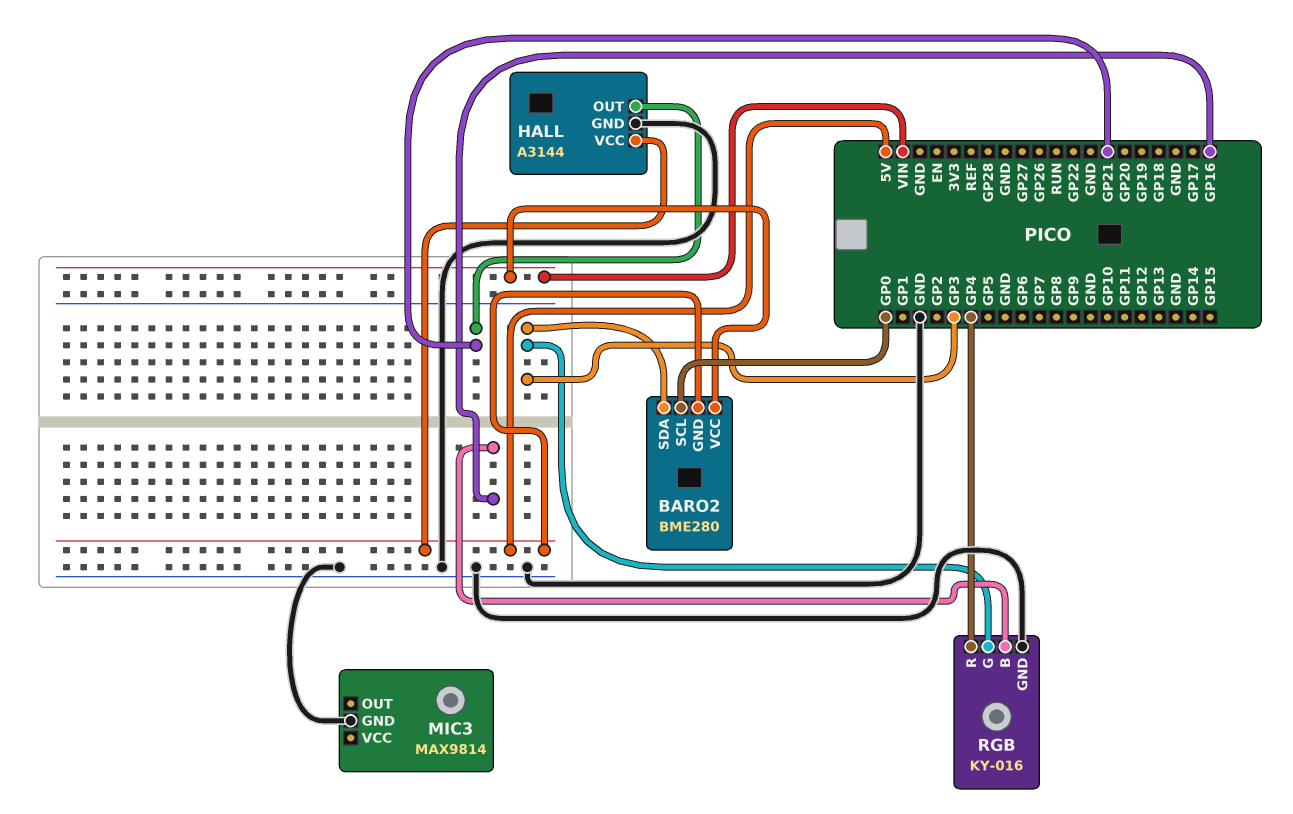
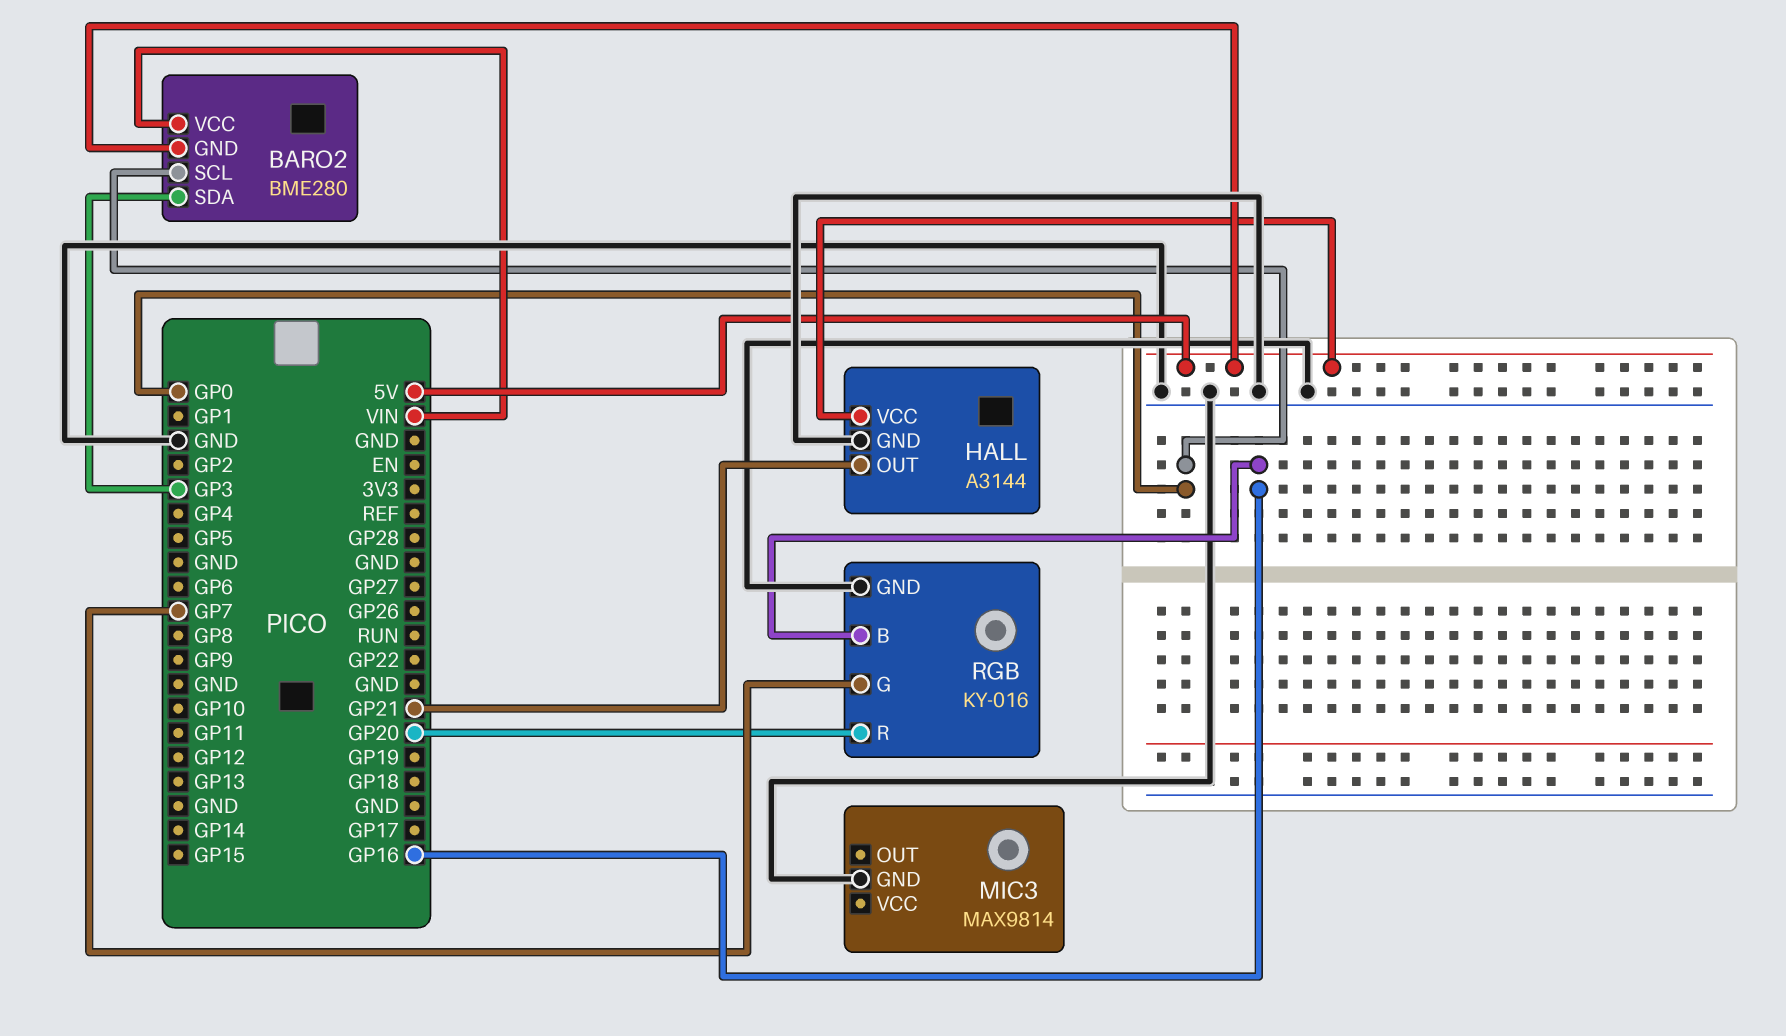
RGB pin G: GP3 -> GP7
RGB pin R: GP4 -> GP20

